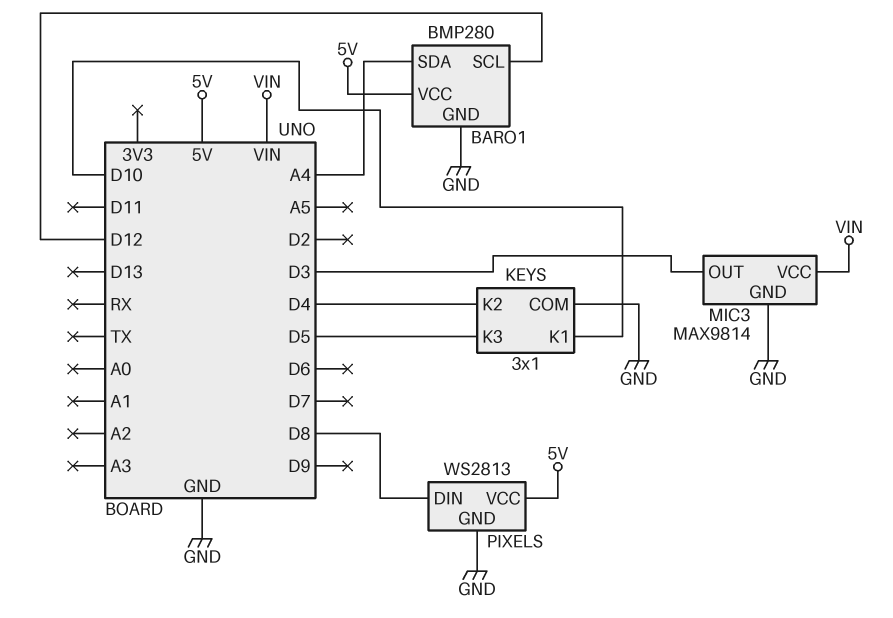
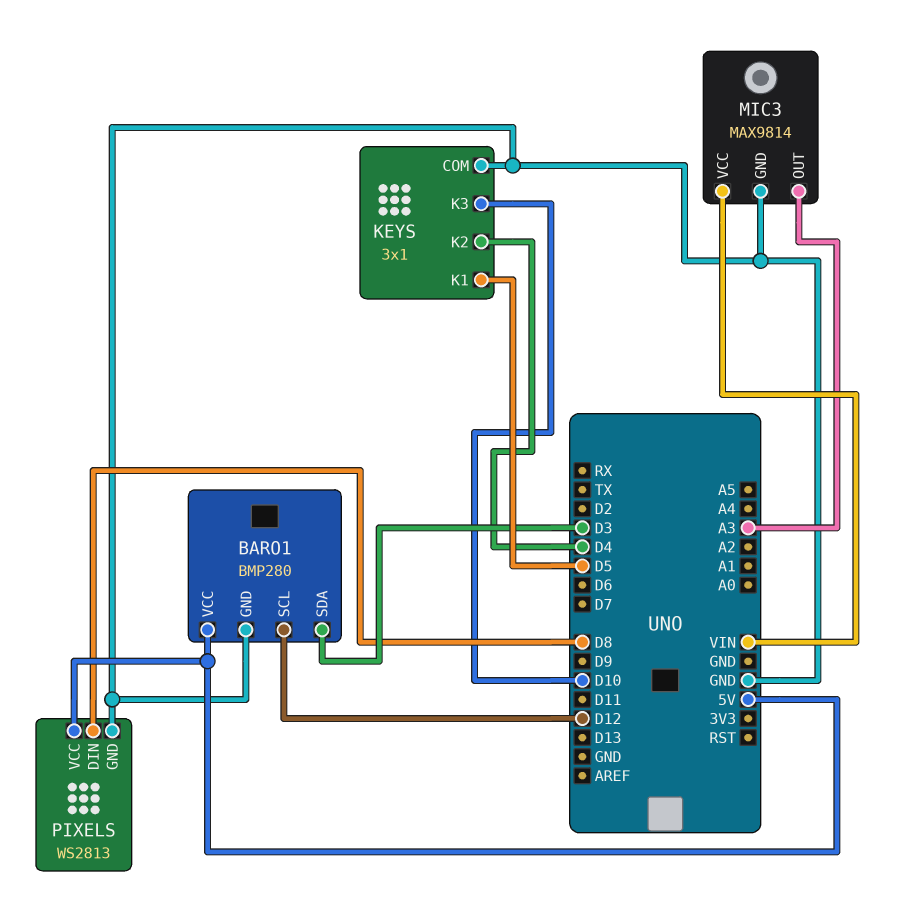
BARO1 pin SDA: A4 -> D3
KEYS pin K1: D10 -> D5
KEYS pin K3: D5 -> D10
MIC3 pin OUT: D3 -> A3

